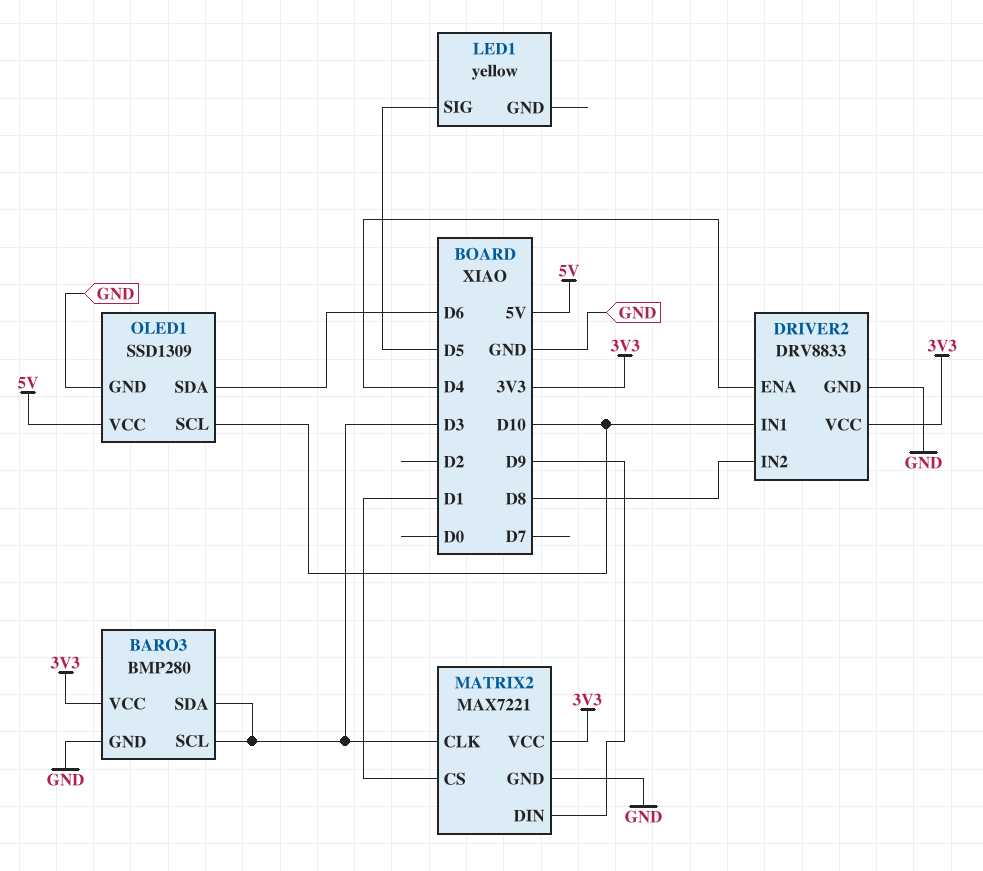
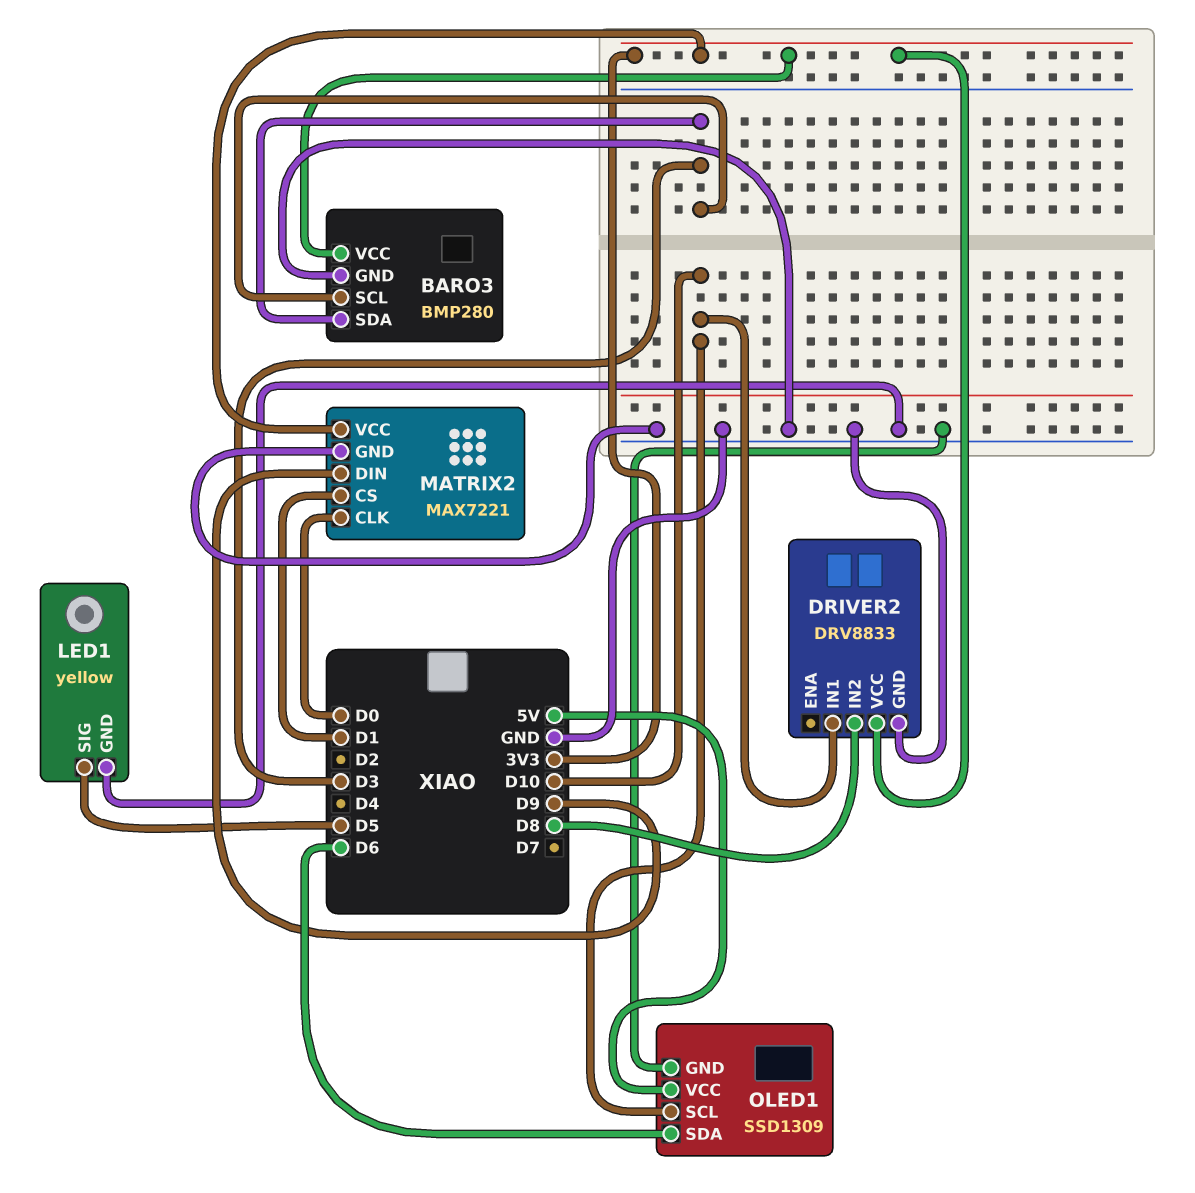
DRIVER2 pin ENA: D4 -> none
LED1 pin GND: none -> GND
MATRIX2 pin CLK: D3 -> D0

